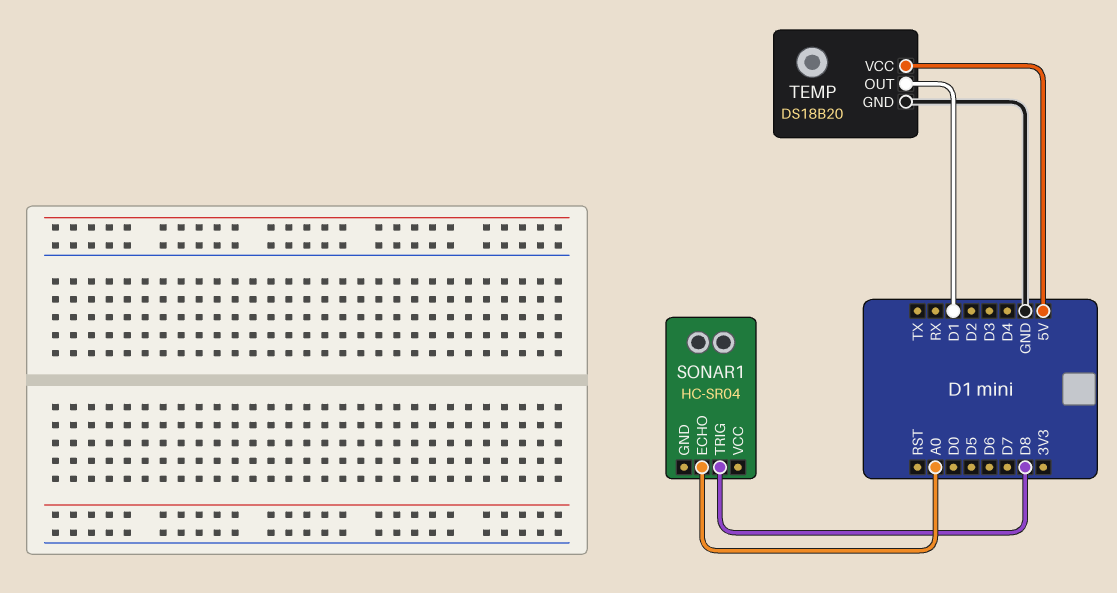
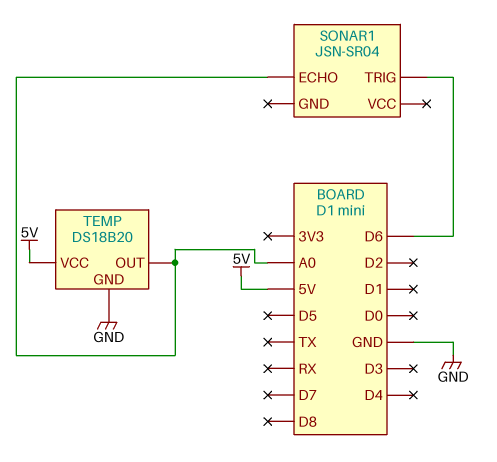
SONAR1: HC-SR04 -> JSN-SR04
SONAR1 pin TRIG: D8 -> D6
TEMP pin OUT: D1 -> A0

